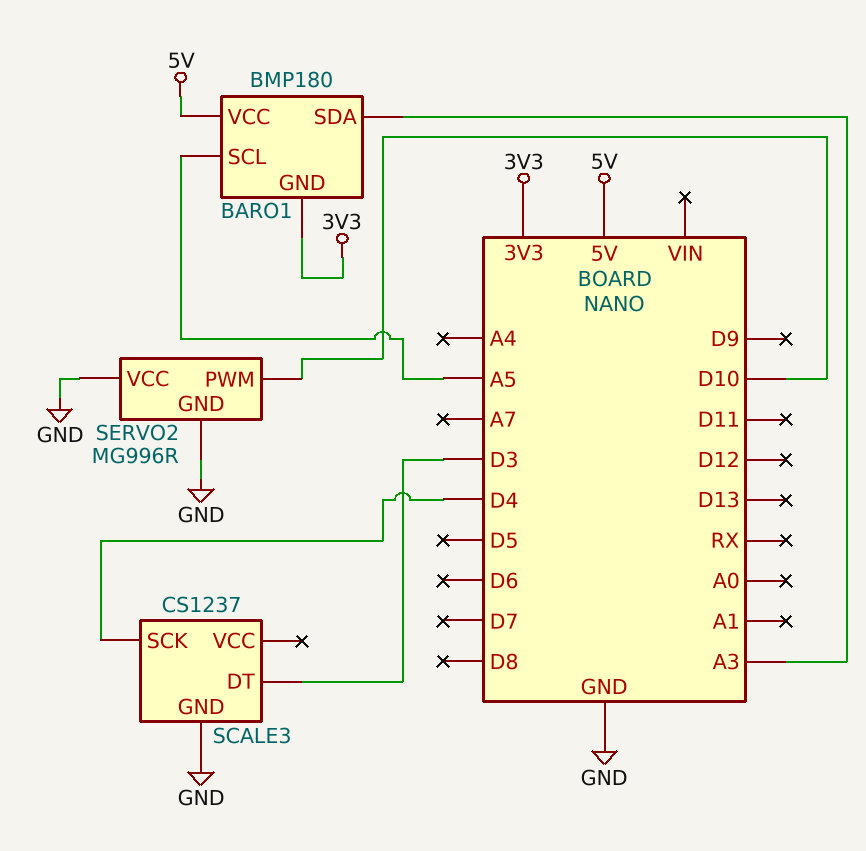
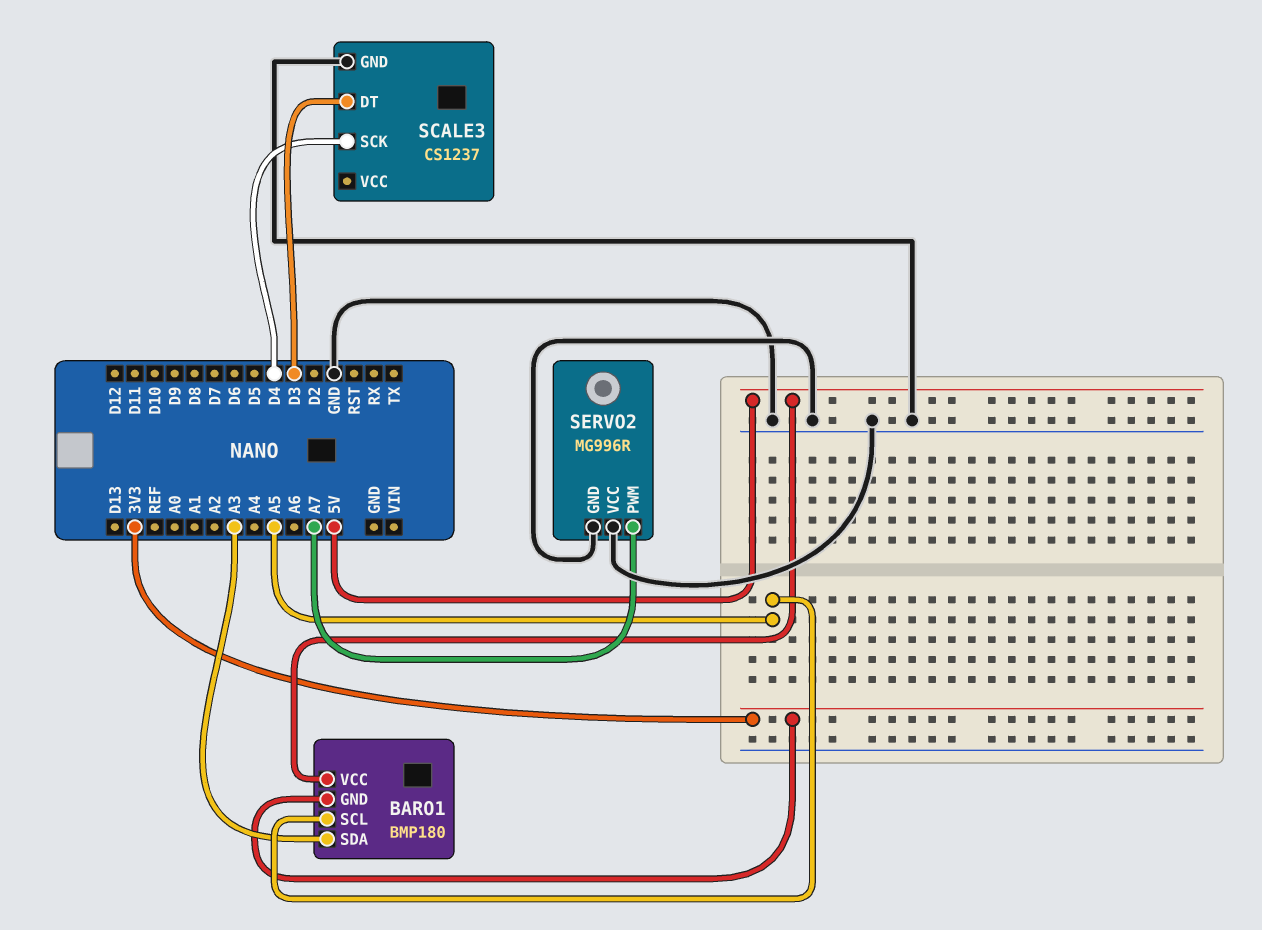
SERVO2 pin PWM: D10 -> A7

